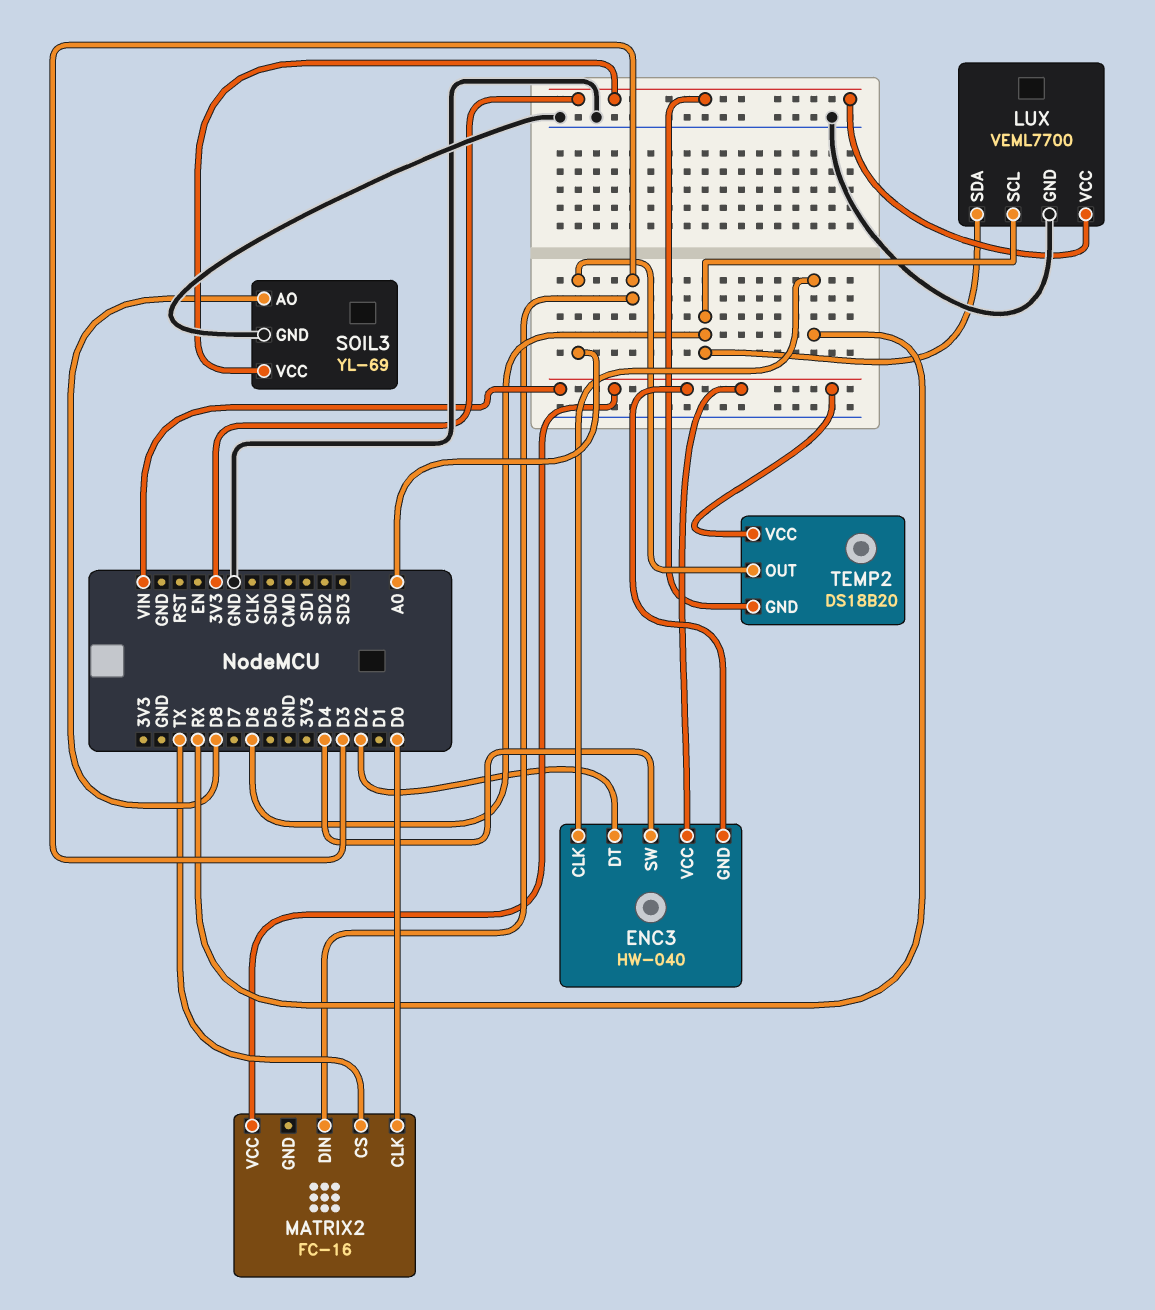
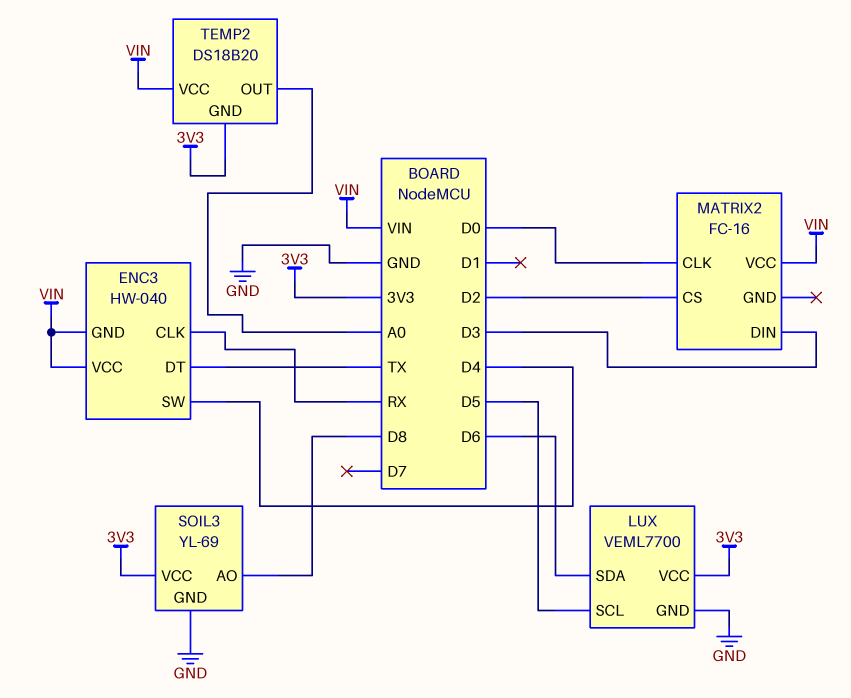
ENC3 pin DT: D2 -> TX
LUX pin SCL: D6 -> D5
MATRIX2 pin CS: TX -> D2

